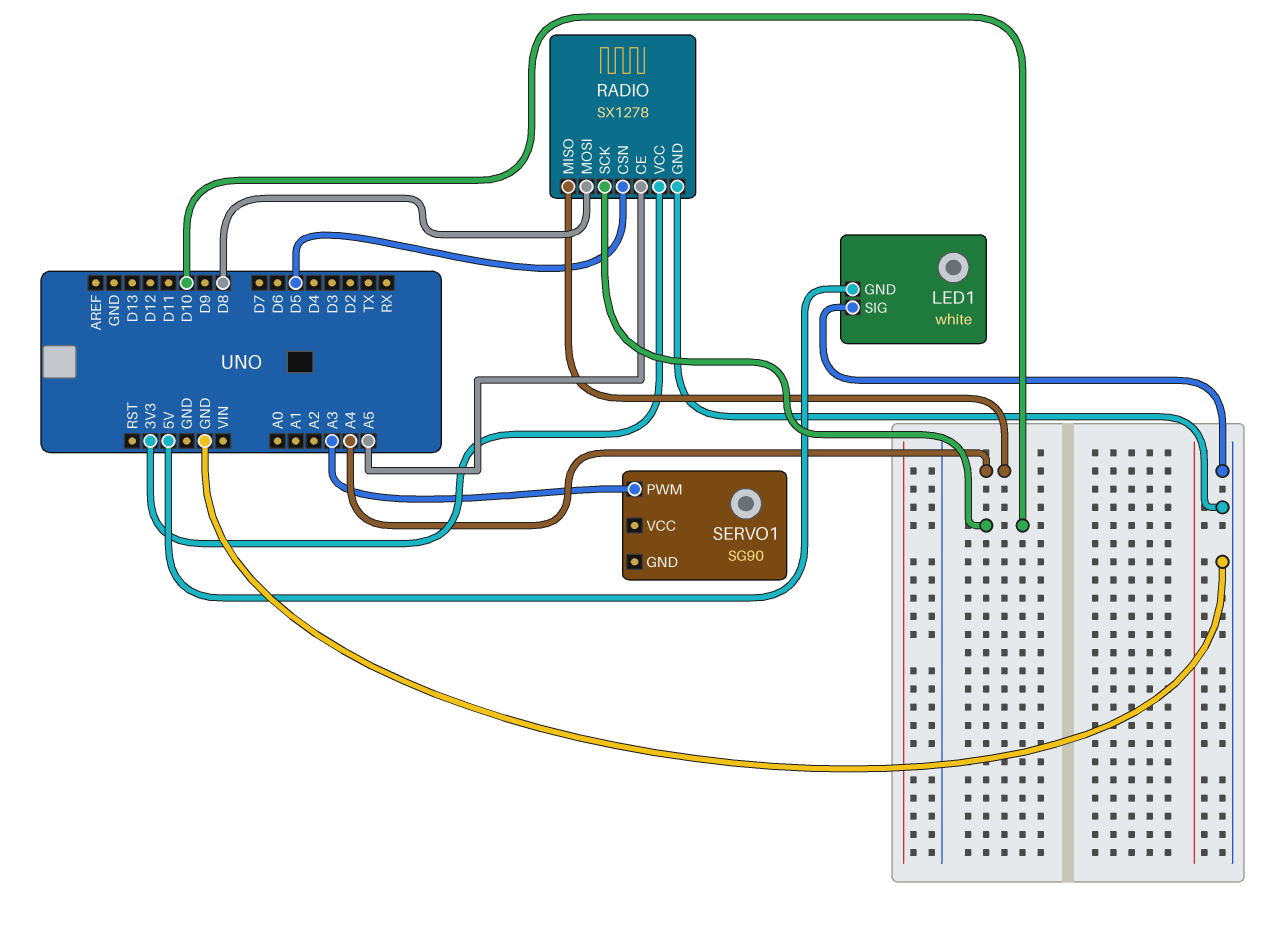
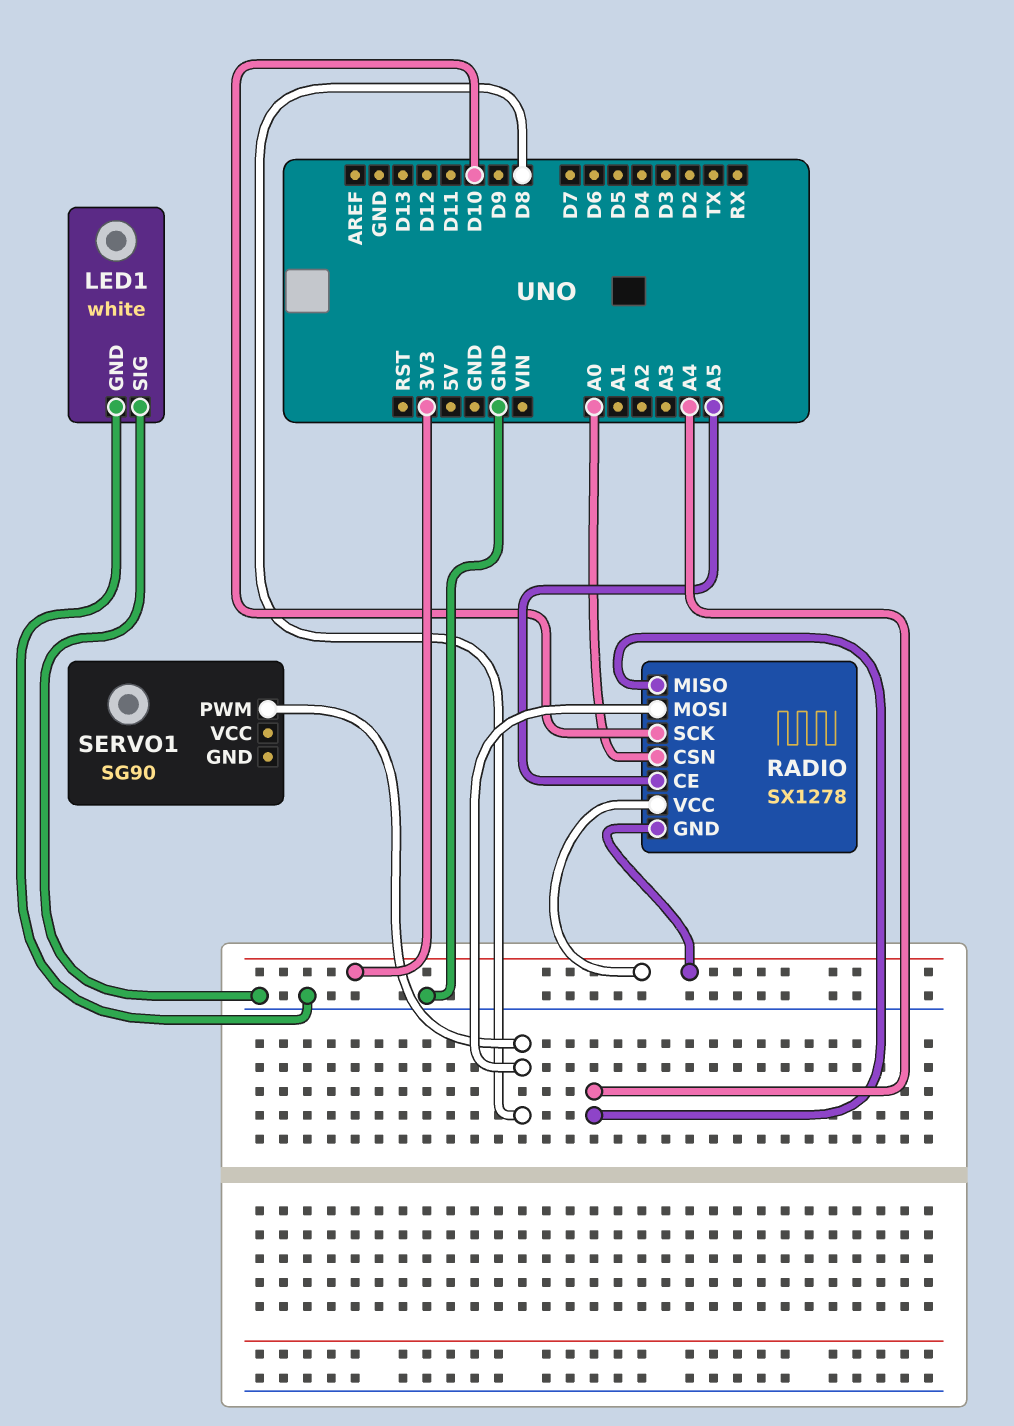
LED1 pin GND: 5V -> GND
RADIO pin CSN: D5 -> A0
RADIO pin GND: GND -> 3V3
SERVO1 pin PWM: A3 -> D8

